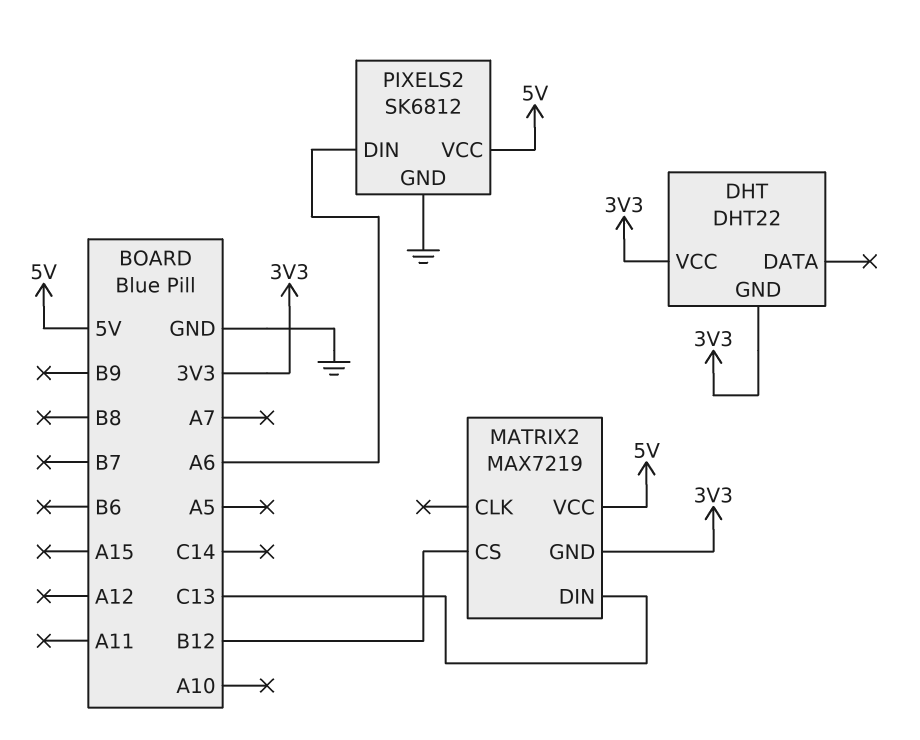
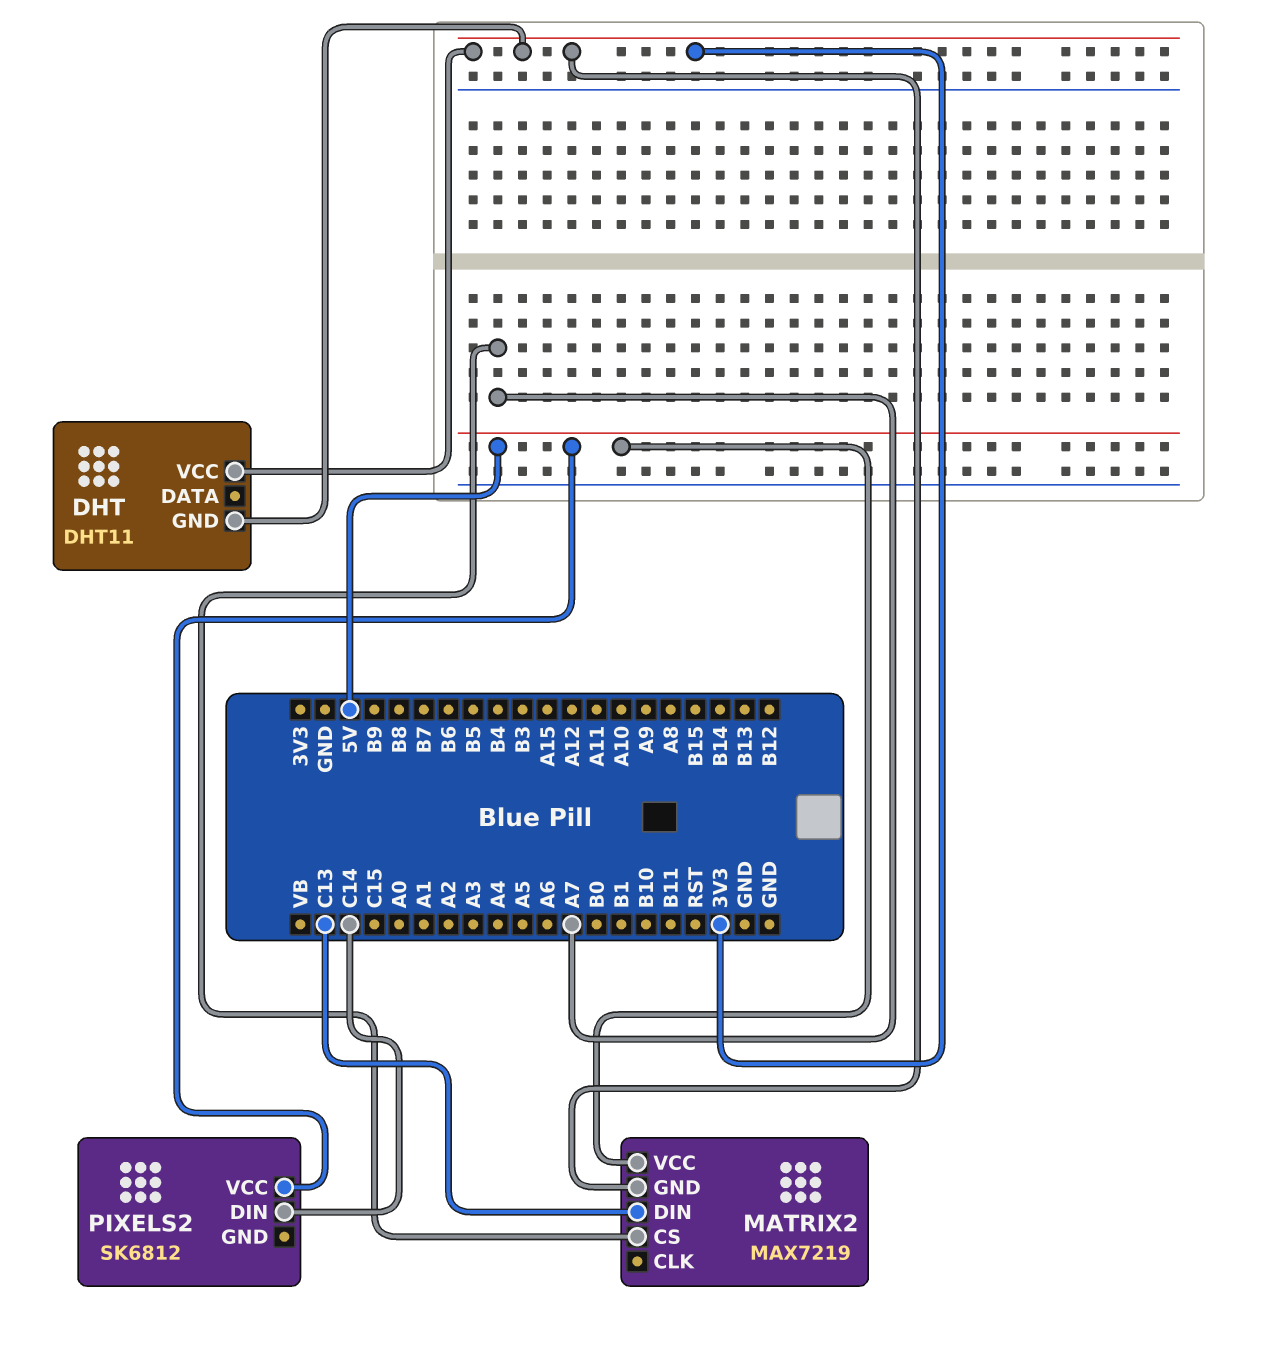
DHT: DHT22 -> DHT11
MATRIX2 pin CS: B12 -> A7
PIXELS2 pin DIN: A6 -> C14
PIXELS2 pin GND: GND -> none

